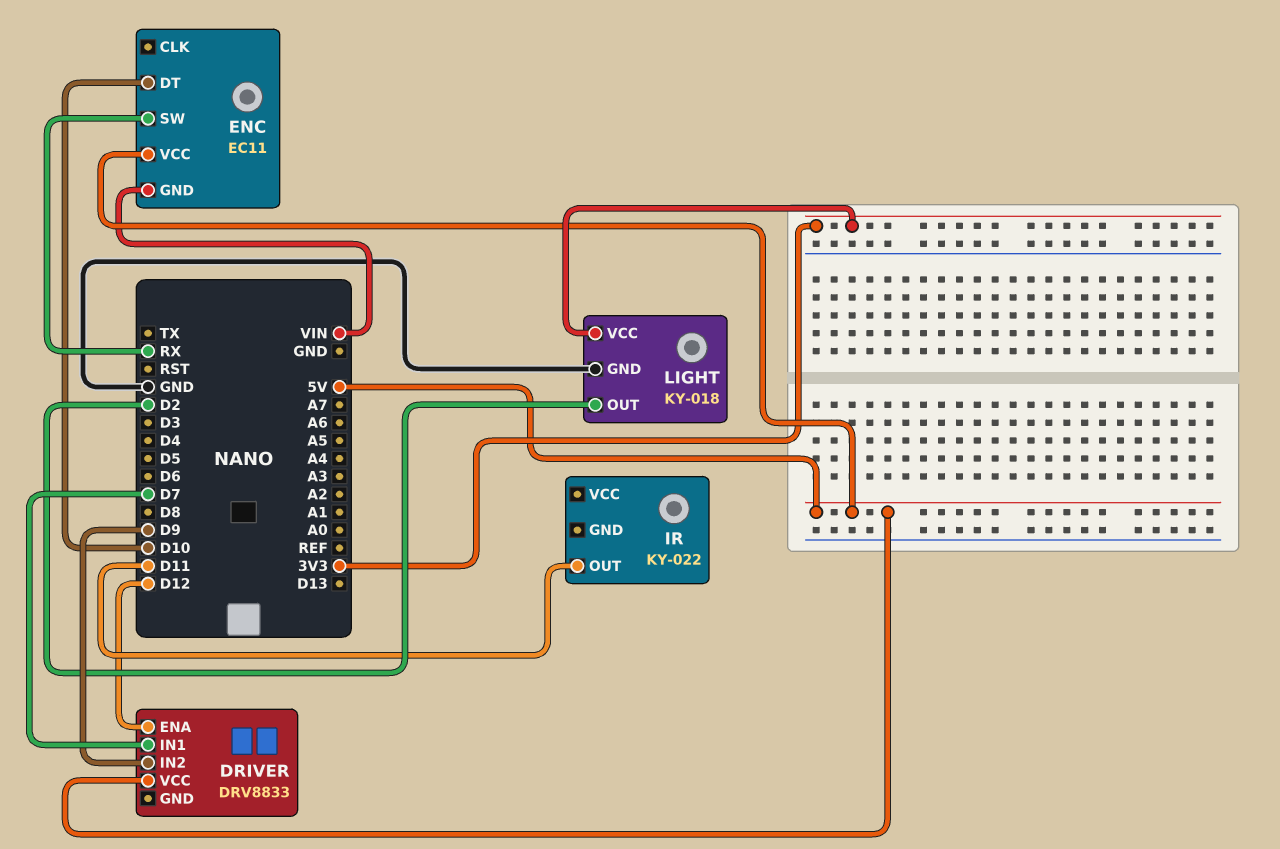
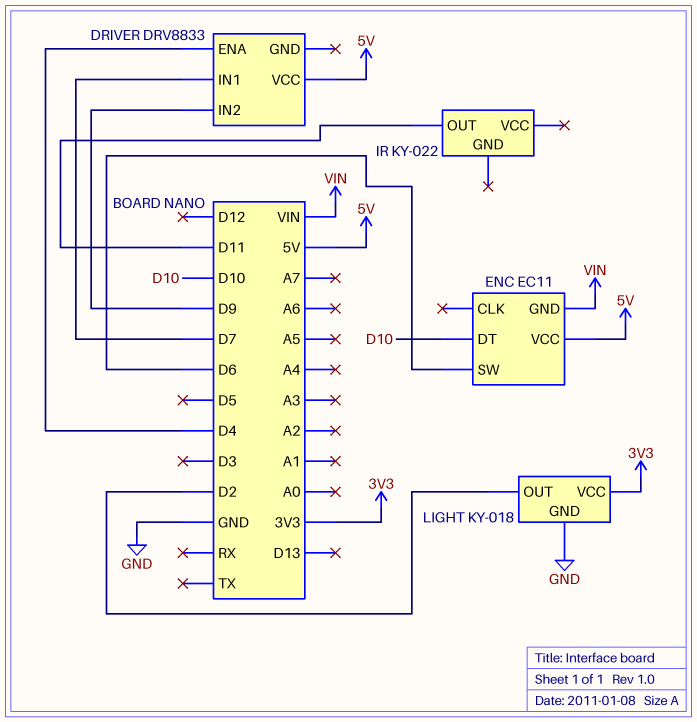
DRIVER pin ENA: D12 -> D4
ENC pin SW: RX -> D6

